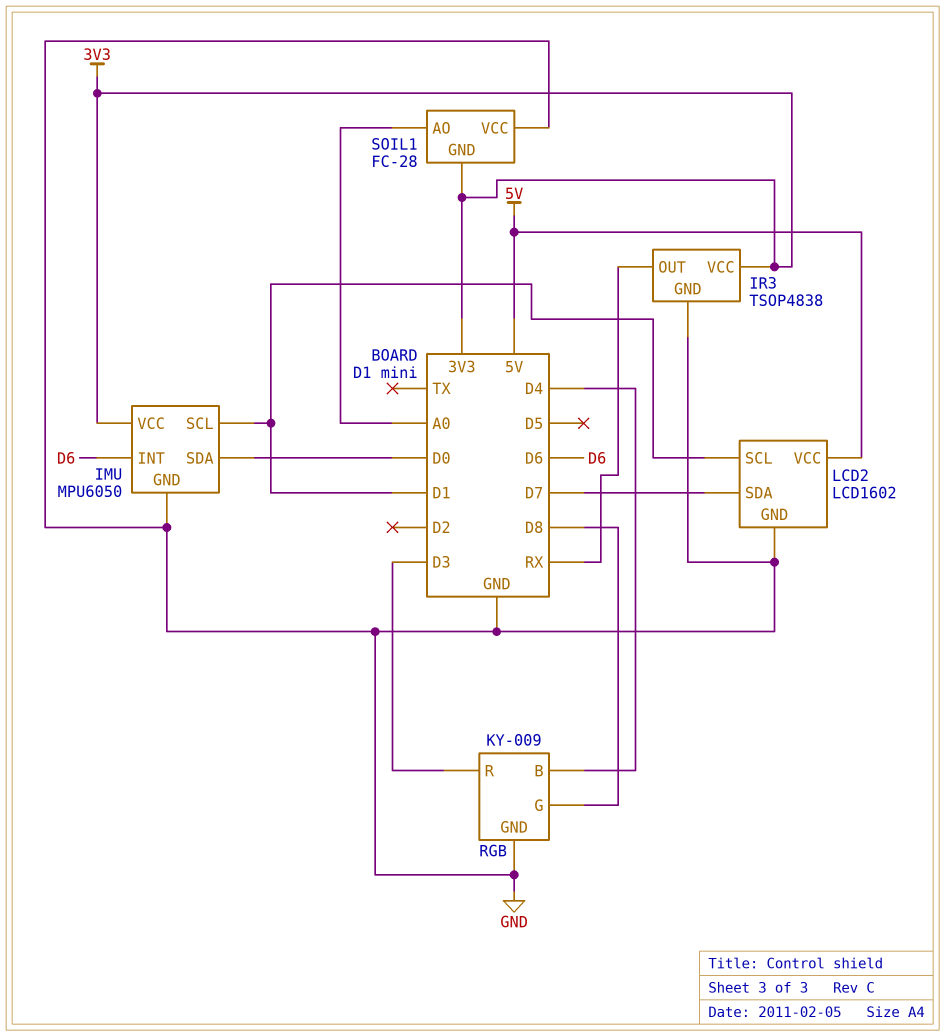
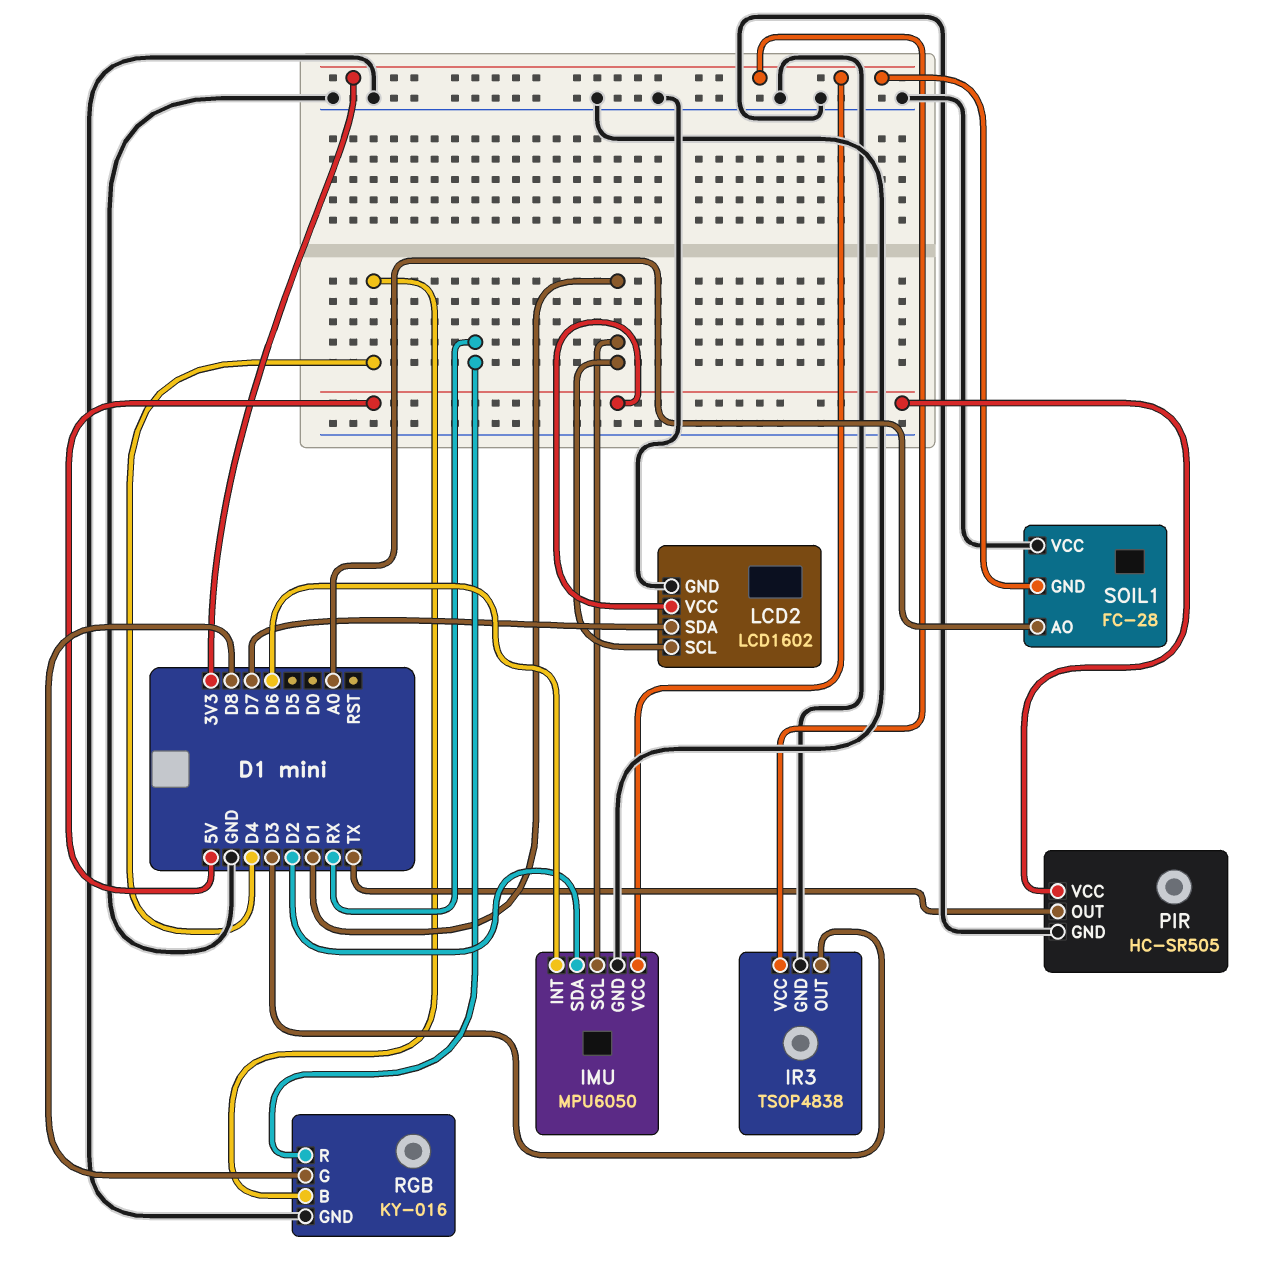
IMU pin SDA: D0 -> D2
IR3 pin OUT: RX -> D3
PIR: none -> HC-SR505
PIR pin GND: none -> GND
PIR pin OUT: none -> TX
PIR pin VCC: none -> 5V
RGB: KY-009 -> KY-016
RGB pin R: D3 -> RX

